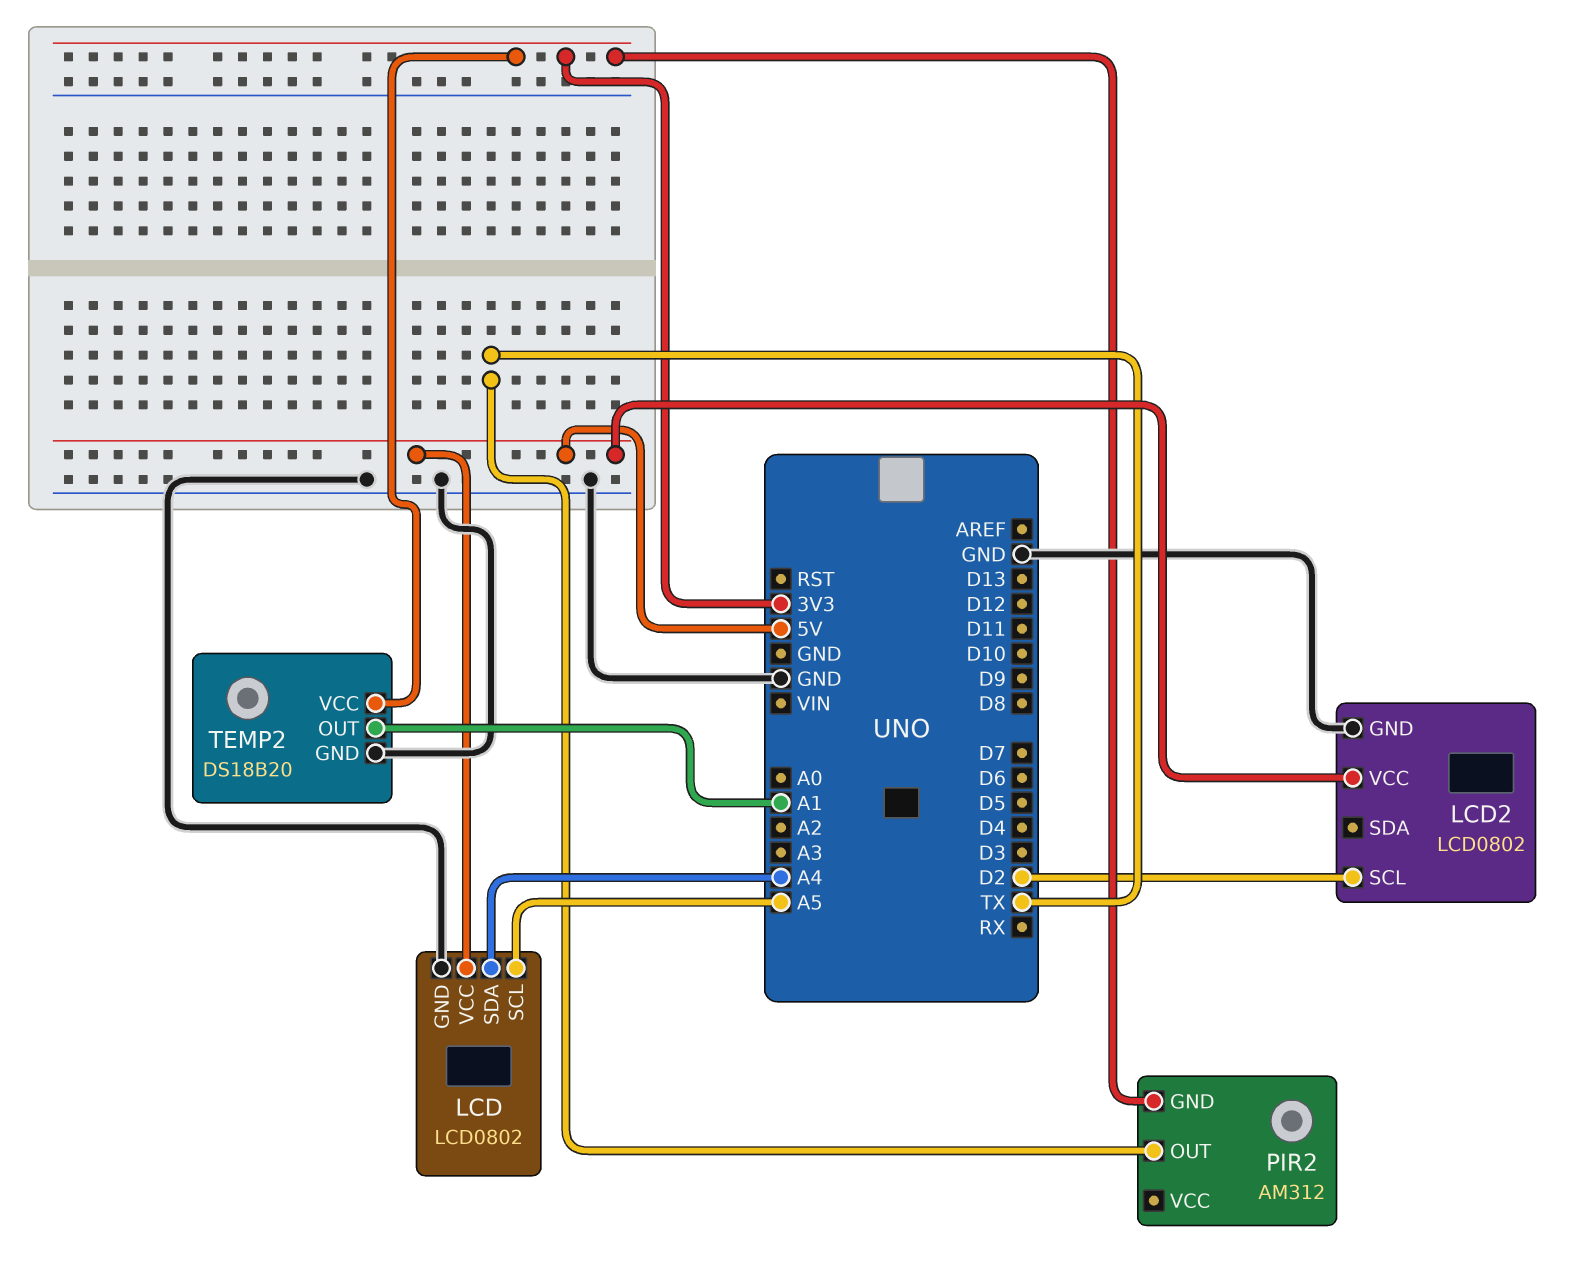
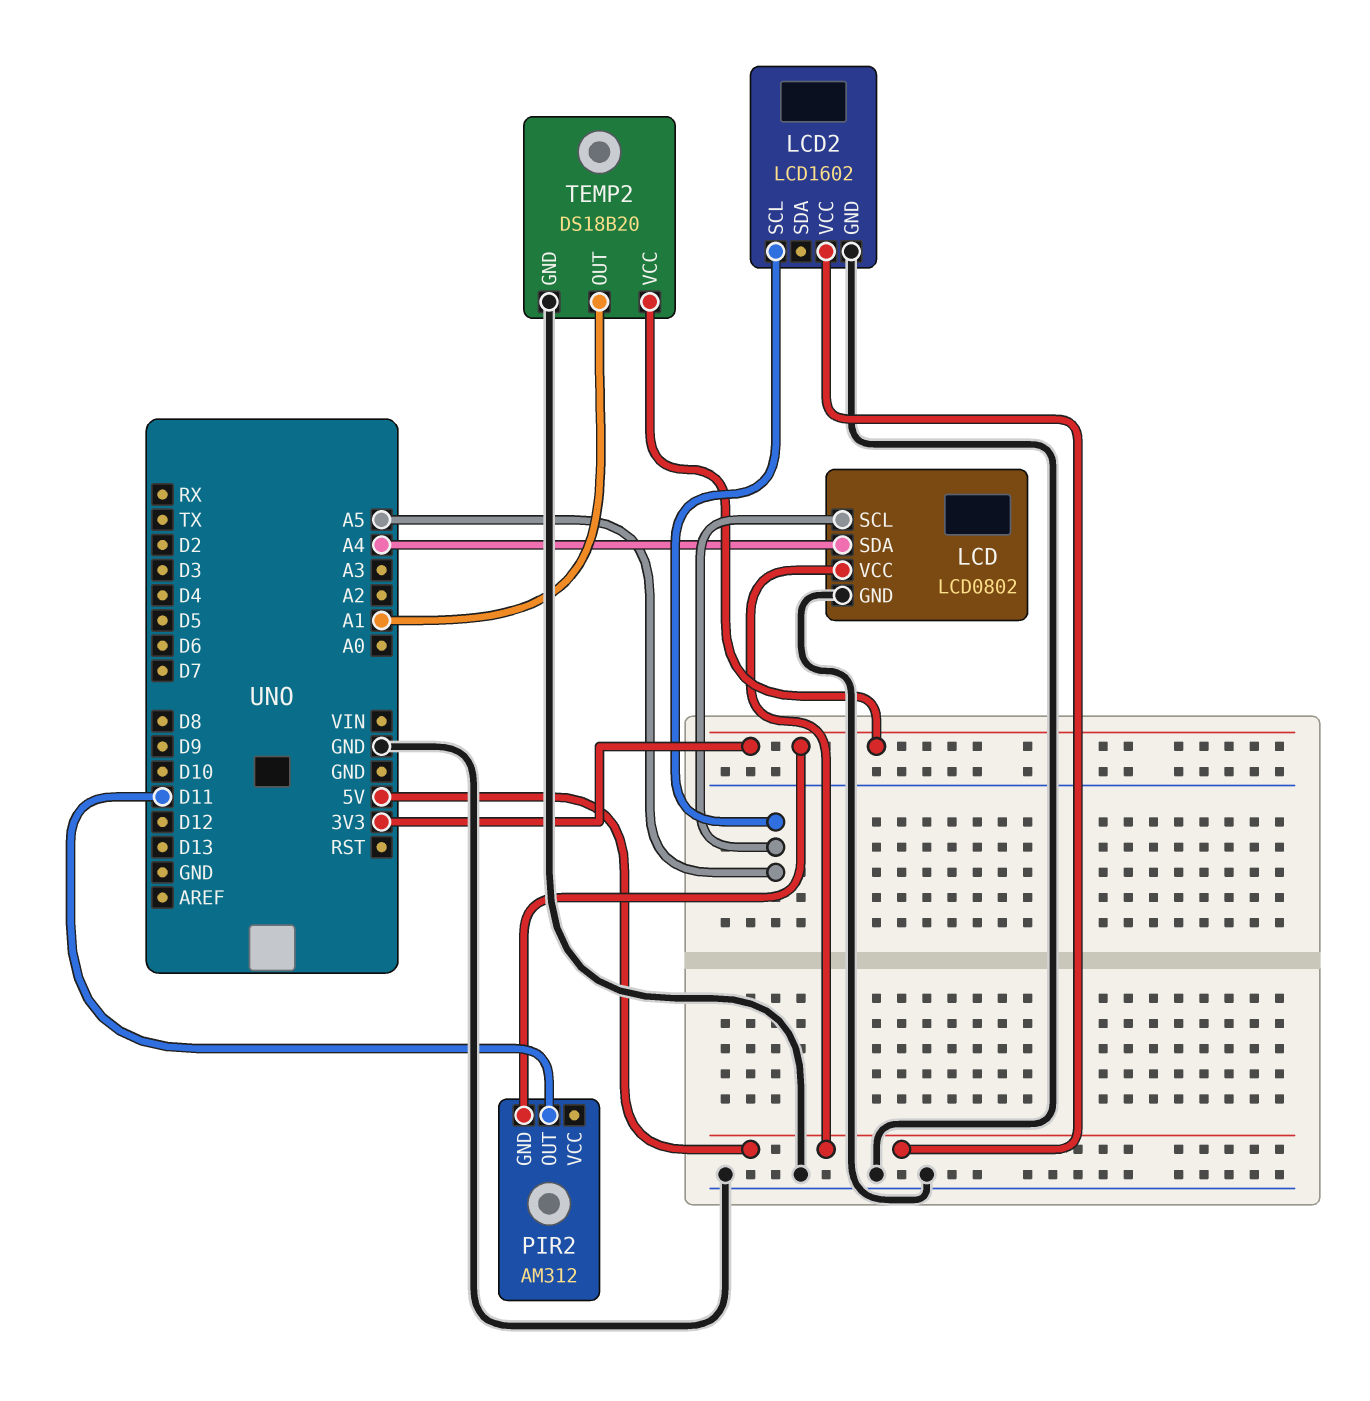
LCD2: LCD0802 -> LCD1602
LCD2 pin SCL: D2 -> A5
PIR2 pin OUT: TX -> D11

